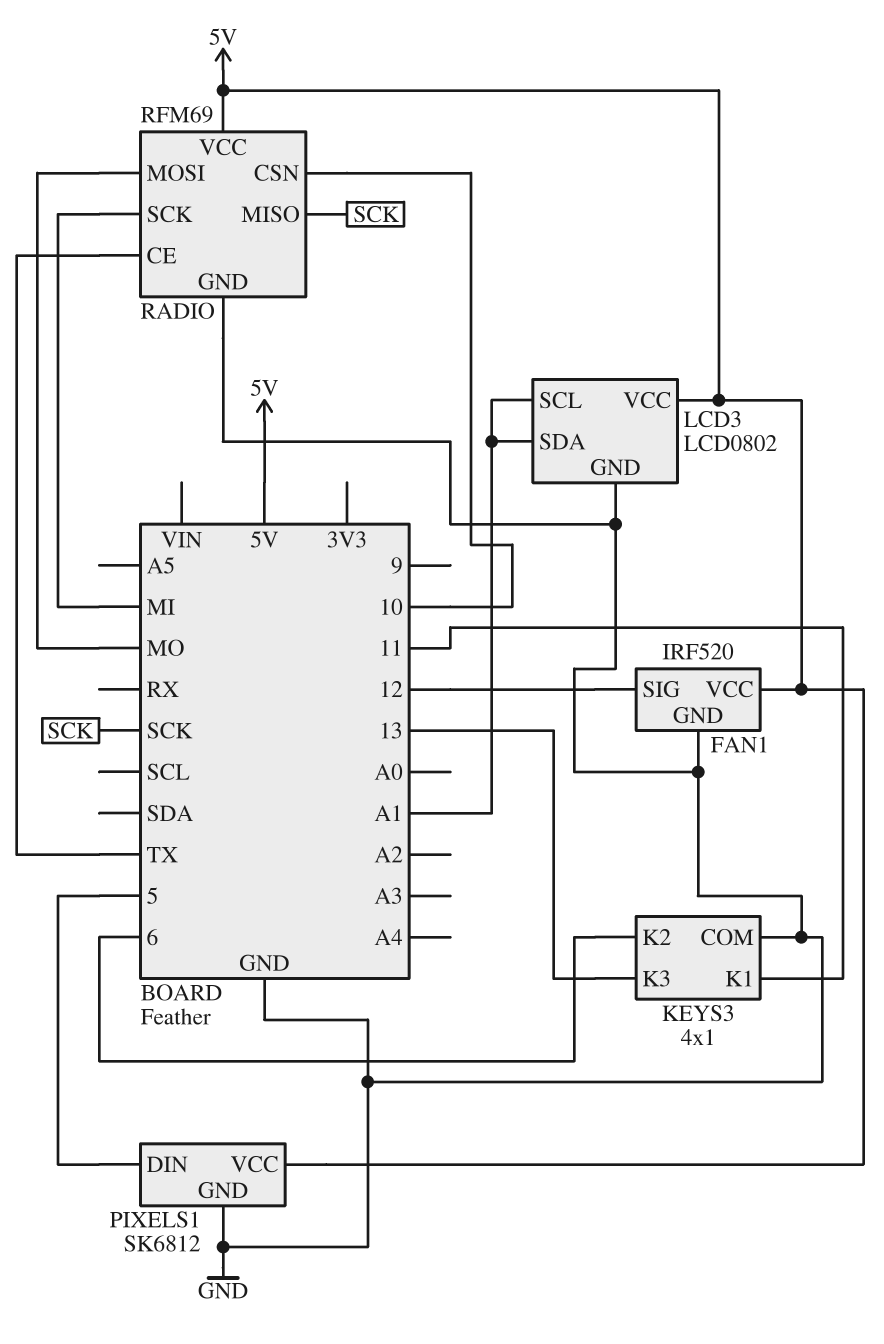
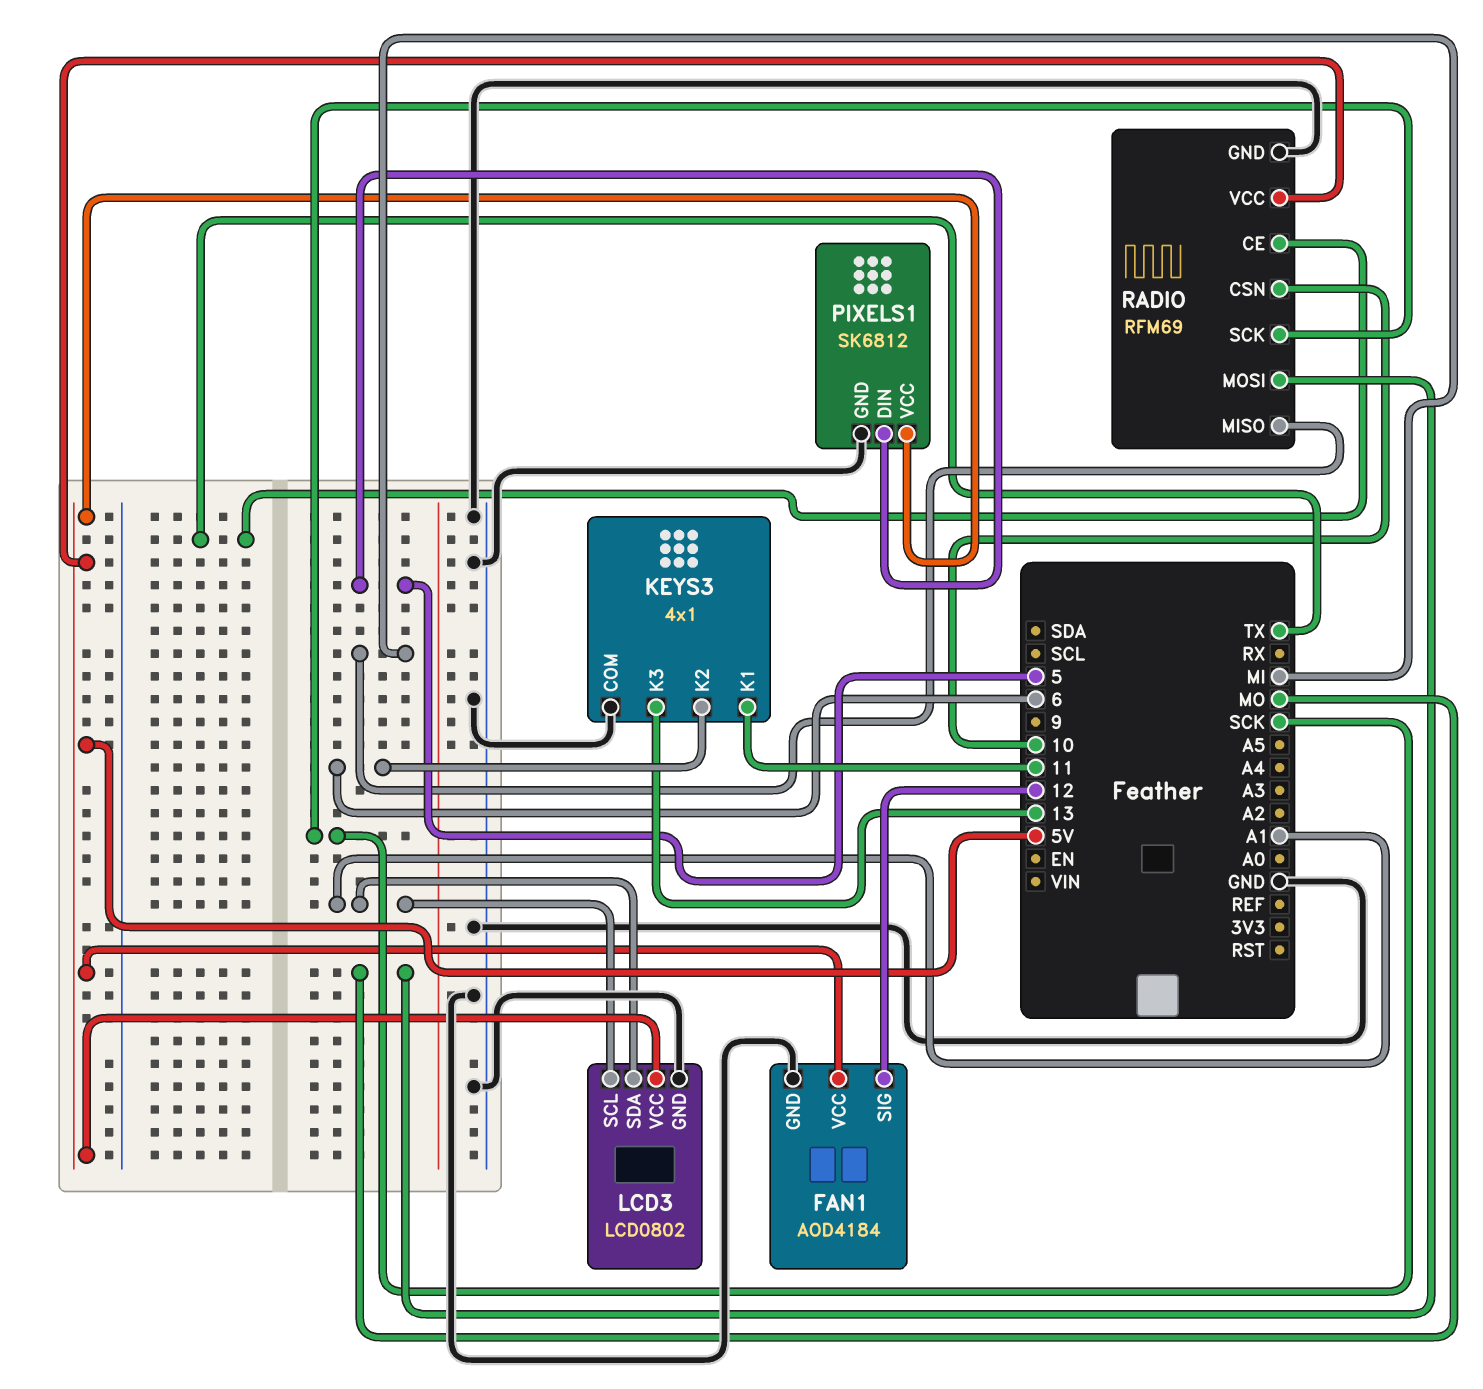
FAN1: IRF520 -> AOD4184
RADIO pin MISO: SCK -> MI
RADIO pin SCK: MI -> SCK

